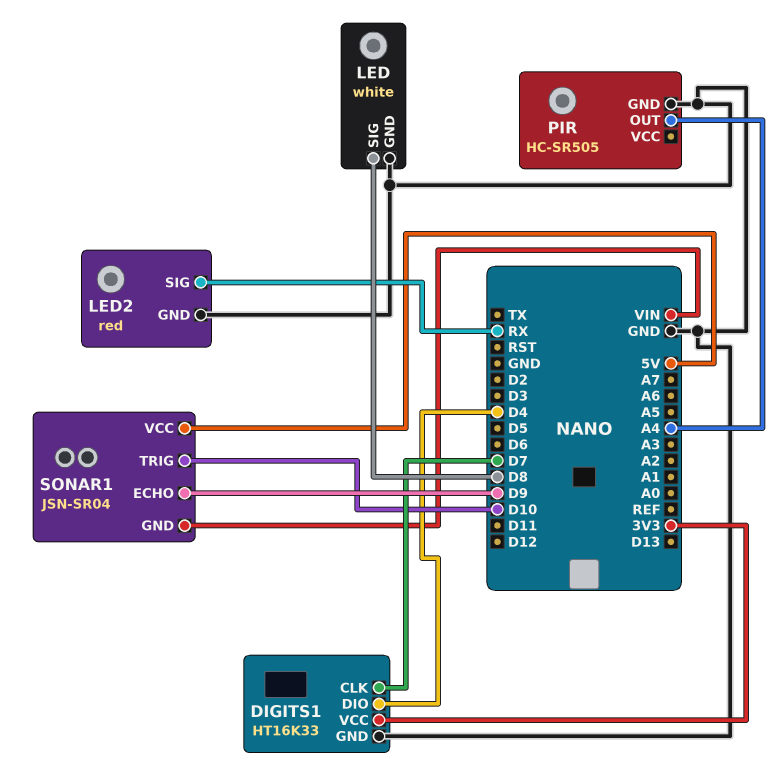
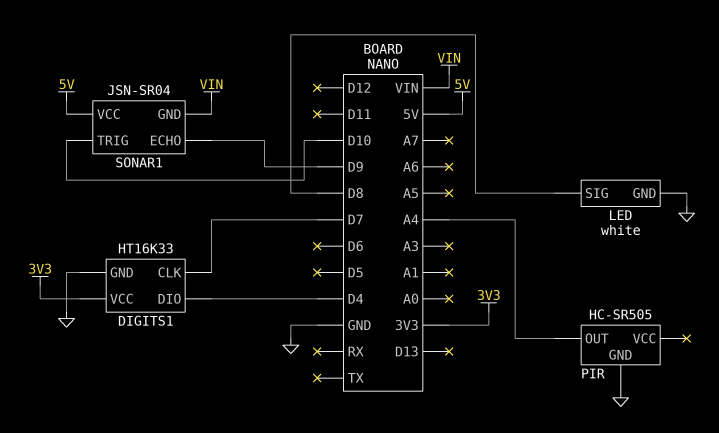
LED2: red -> none
LED2 pin GND: GND -> none
LED2 pin SIG: RX -> none

